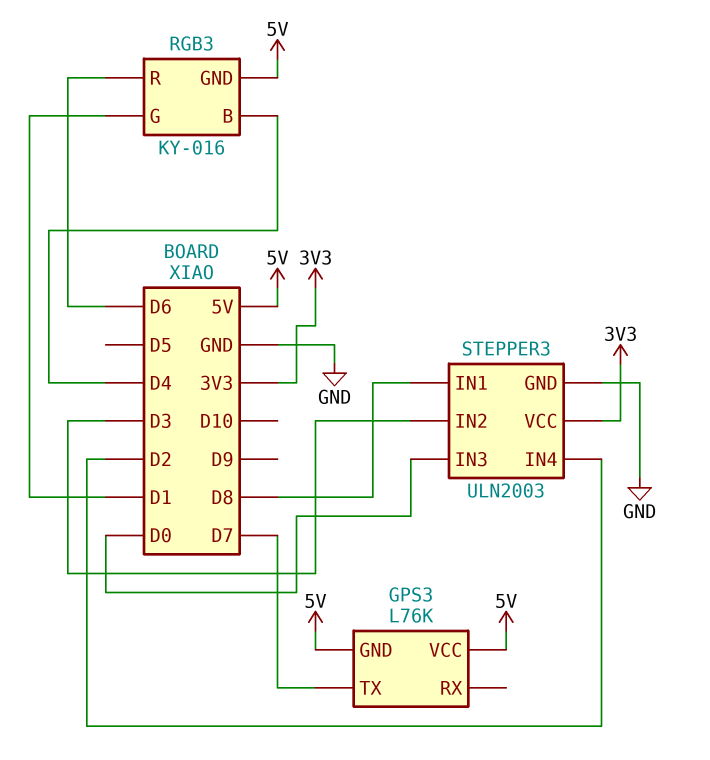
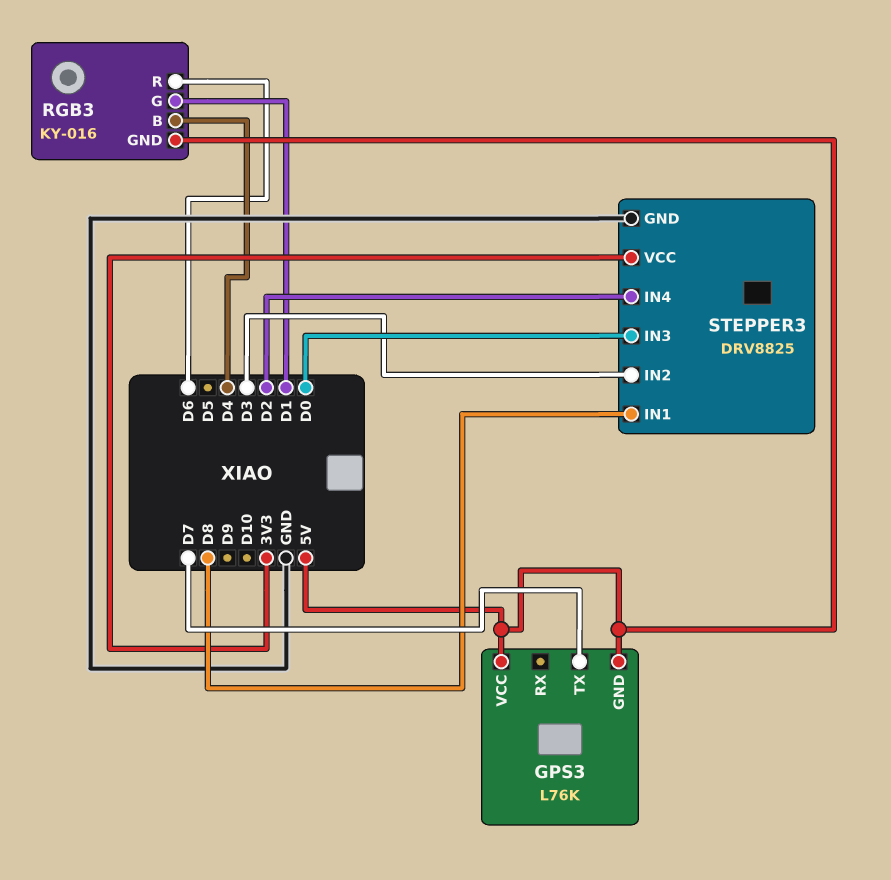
STEPPER3: ULN2003 -> DRV8825

